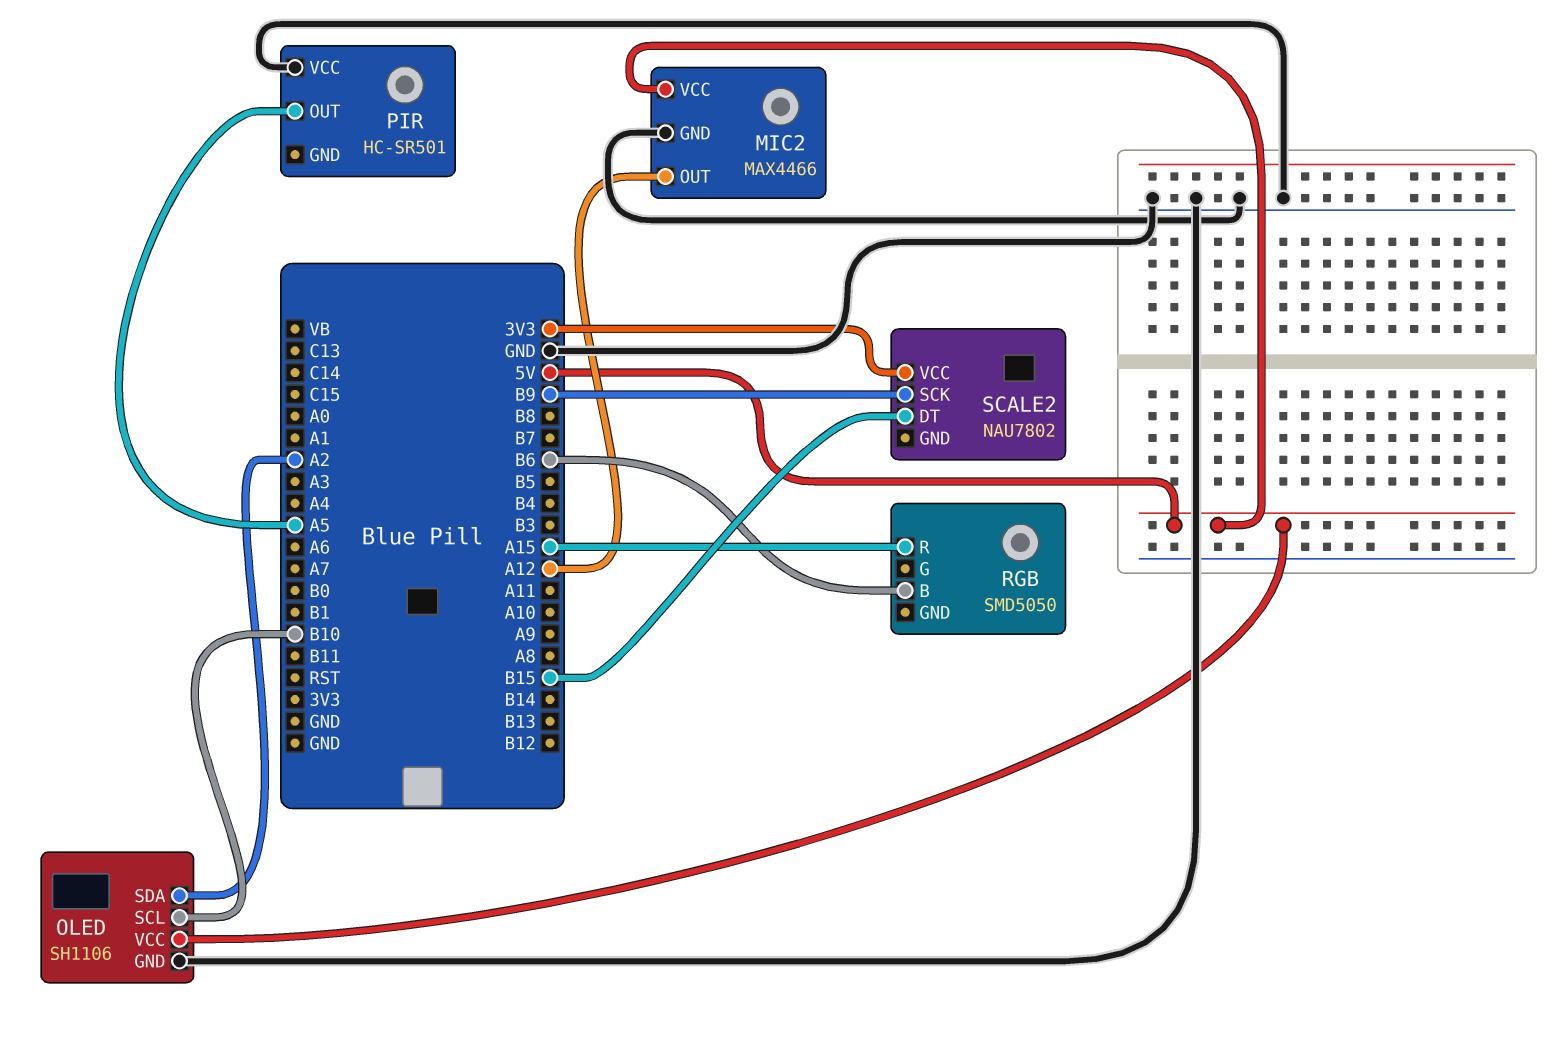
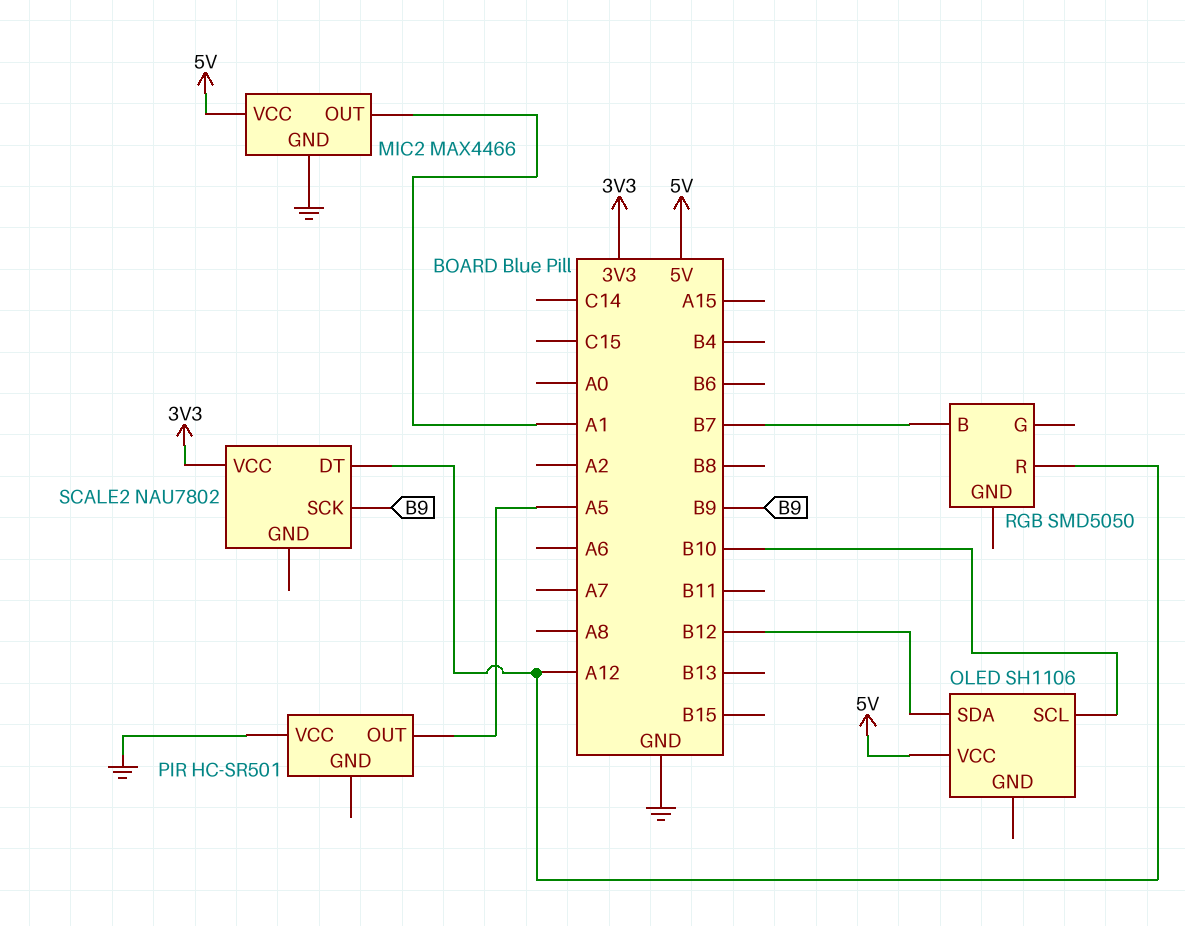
MIC2 pin OUT: A12 -> A1
OLED pin GND: GND -> none
OLED pin SDA: A2 -> B12
RGB pin B: B6 -> B7
RGB pin R: A15 -> A12
SCALE2 pin DT: B15 -> A12

